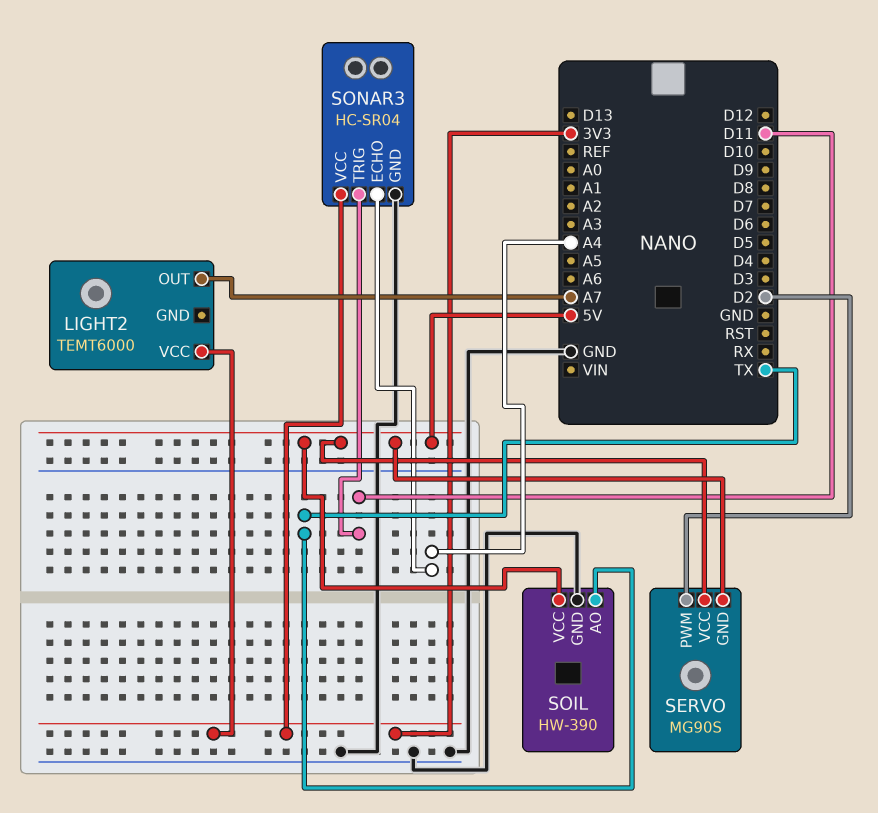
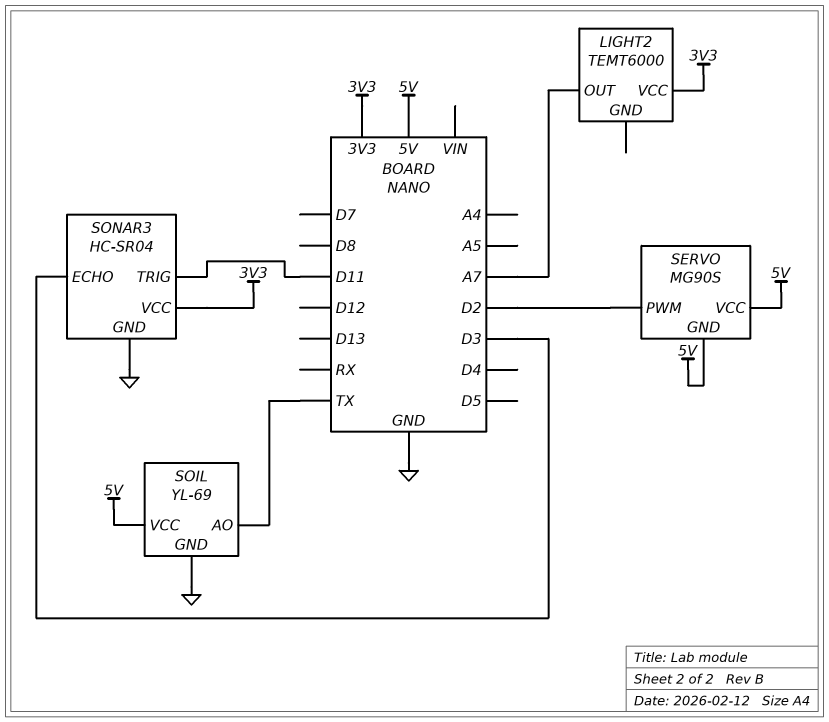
SOIL: HW-390 -> YL-69
SONAR3 pin ECHO: A4 -> D3

